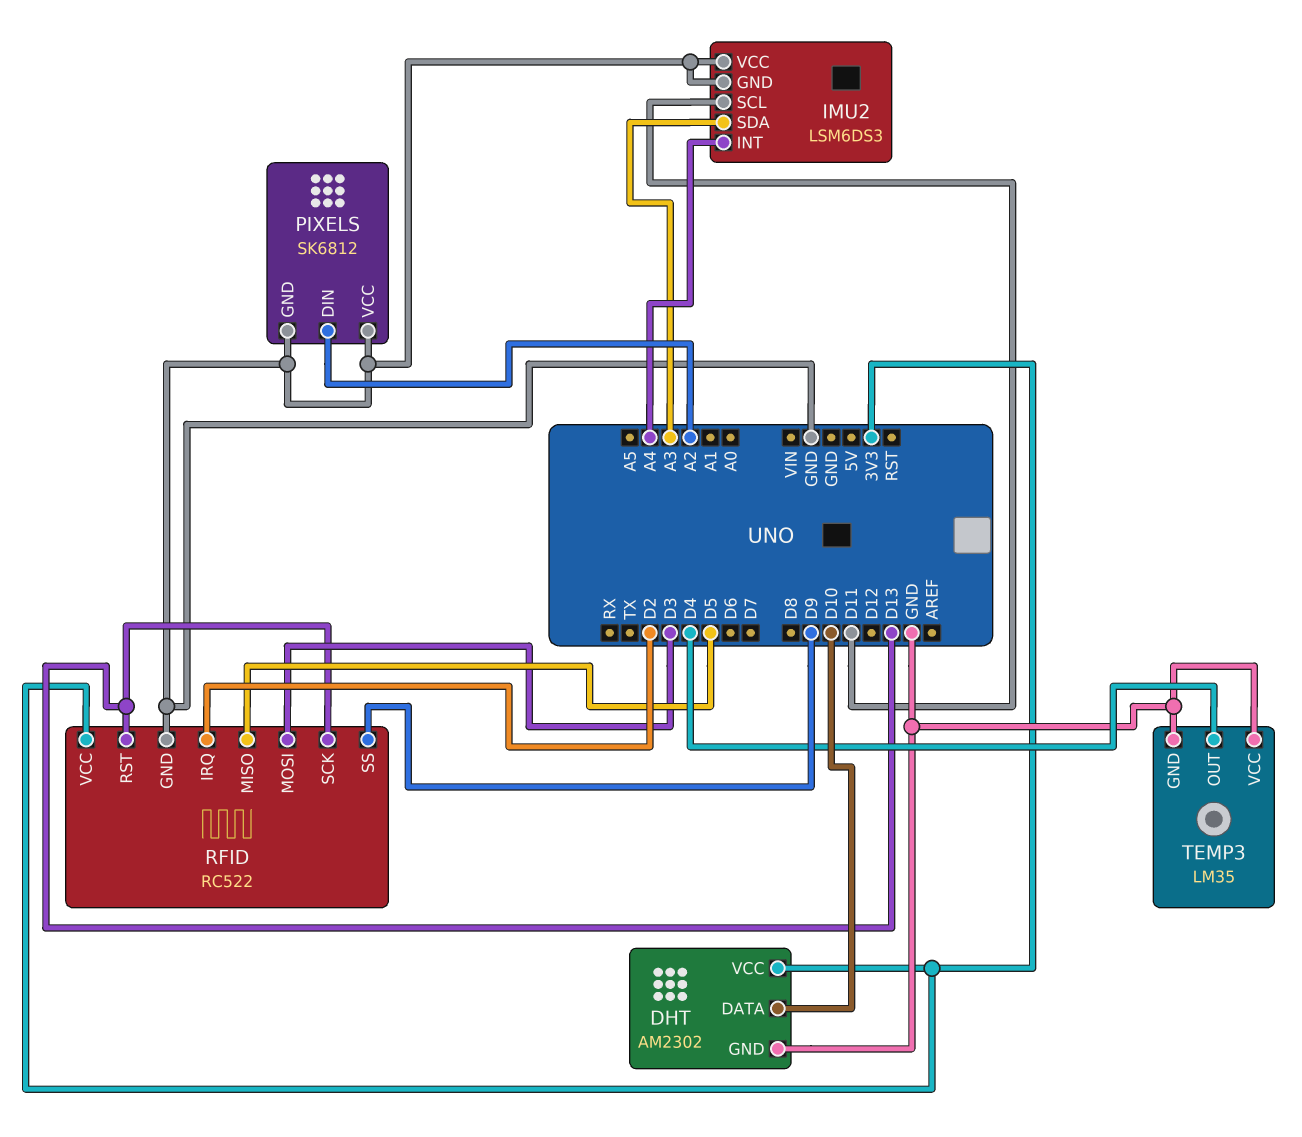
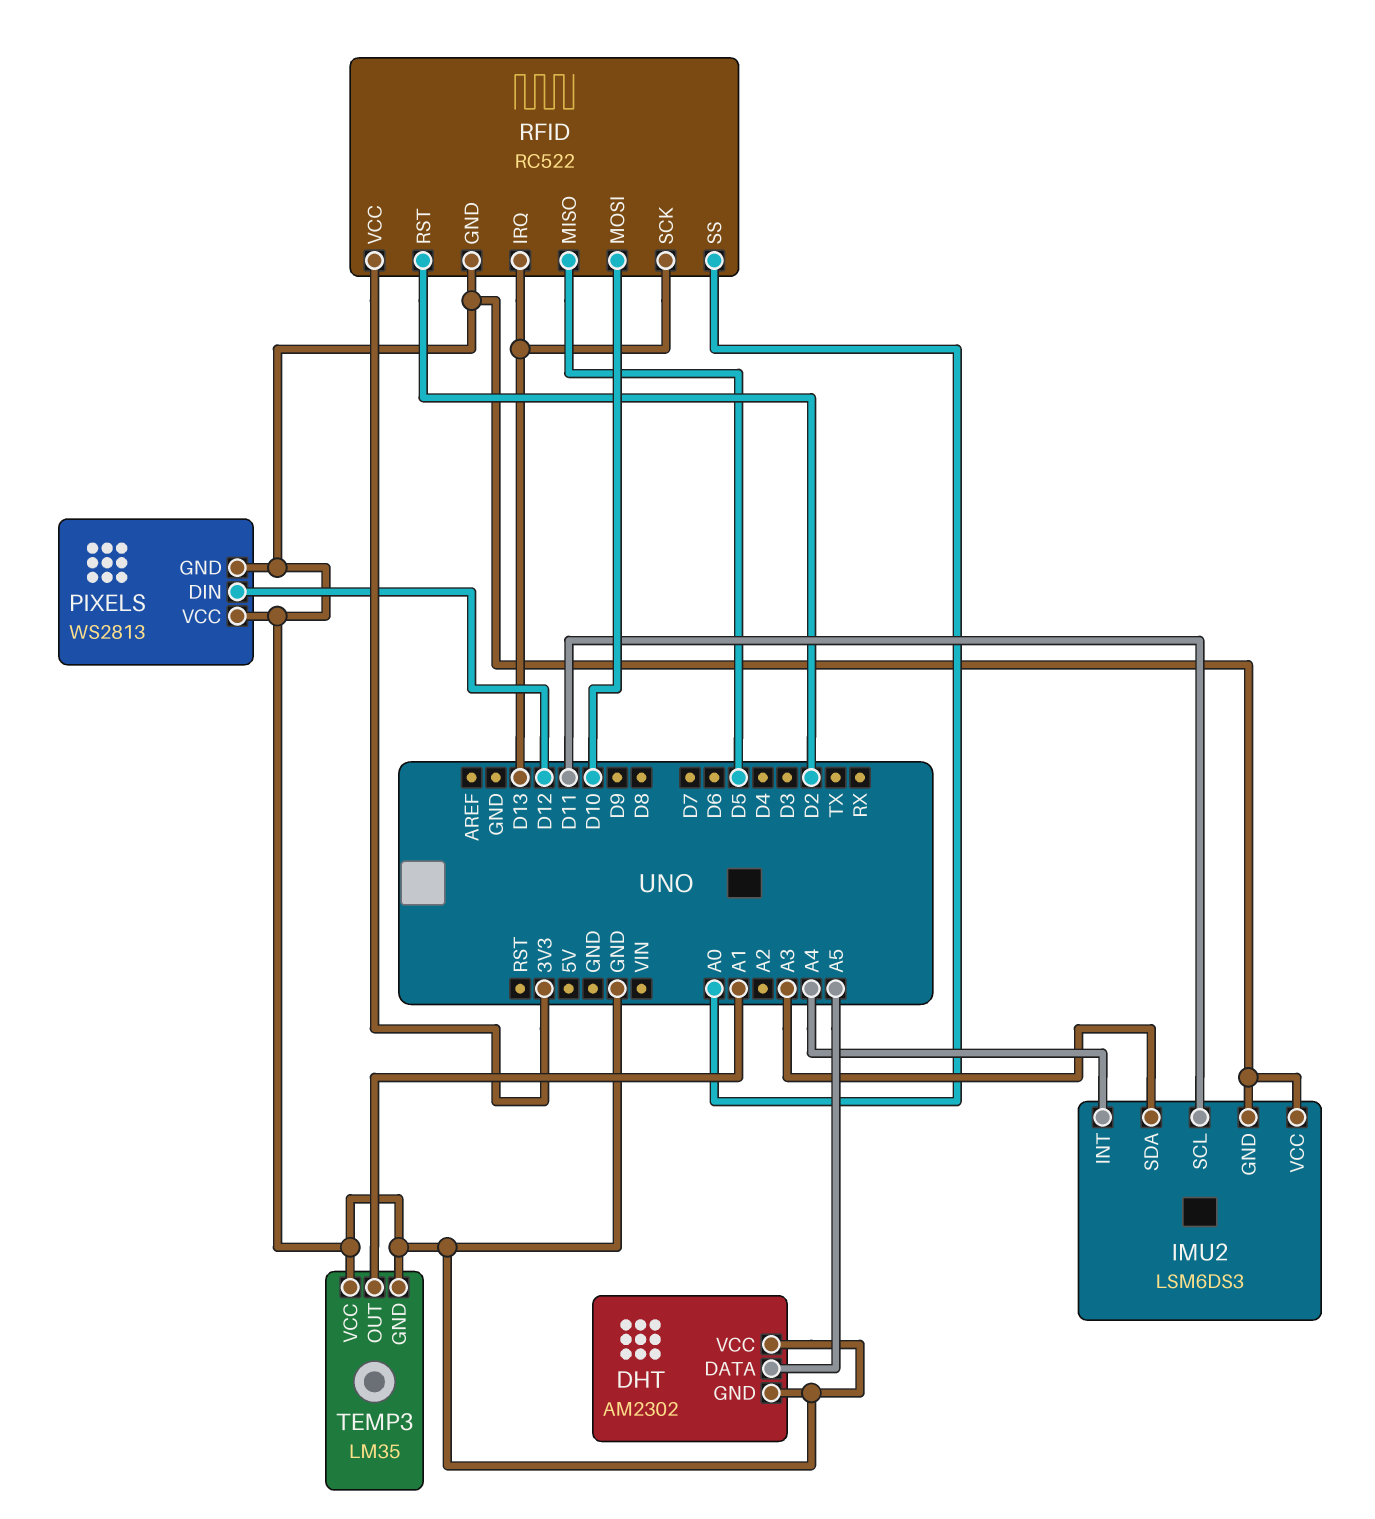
DHT pin DATA: D10 -> A5
DHT pin VCC: 3V3 -> GND
PIXELS: SK6812 -> WS2813
PIXELS pin DIN: A2 -> D12
RFID pin IRQ: D2 -> D13
RFID pin MOSI: D3 -> D10
RFID pin RST: D13 -> D2
RFID pin SS: D9 -> A0
TEMP3 pin OUT: D4 -> A1

